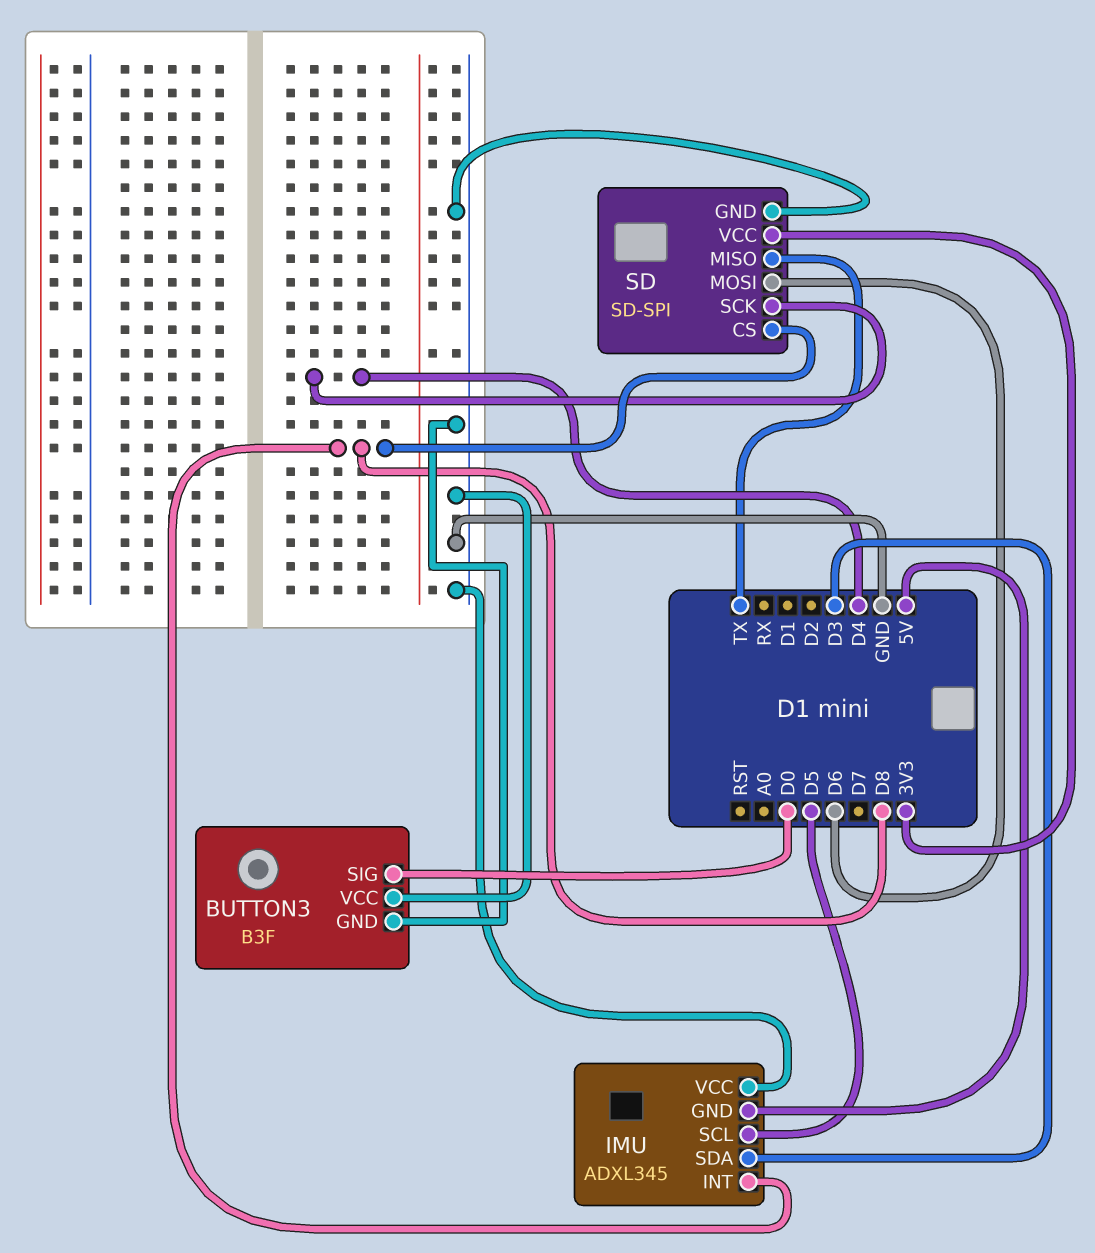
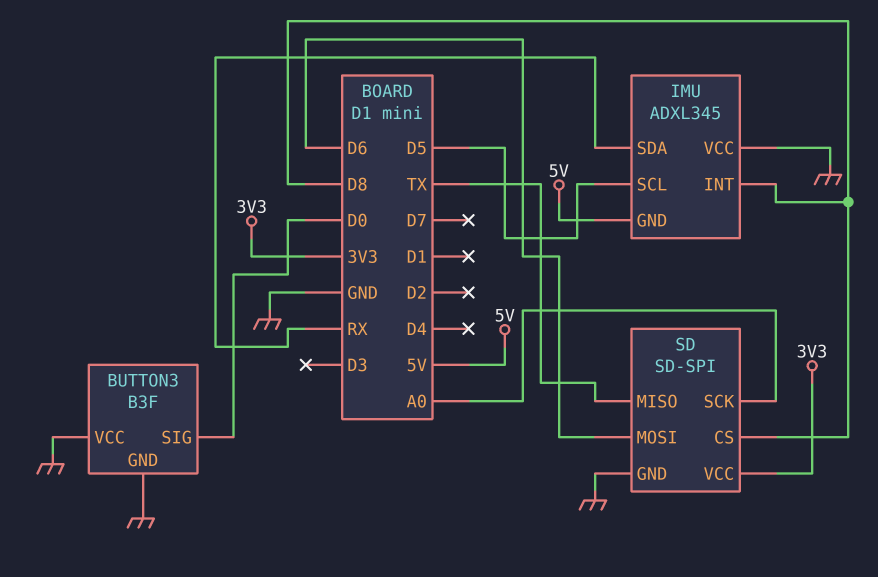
IMU pin SDA: D3 -> RX
SD pin SCK: D4 -> A0

